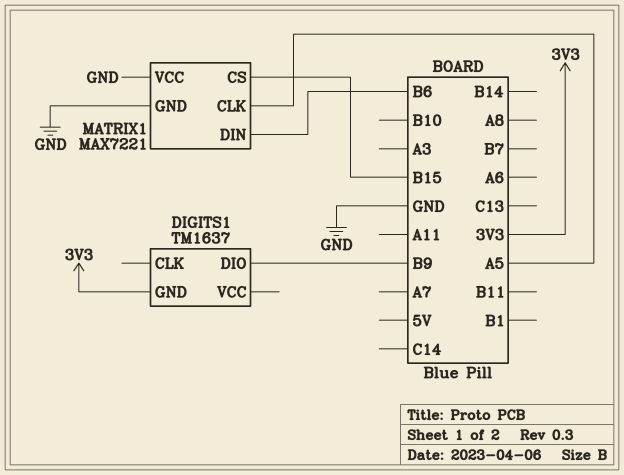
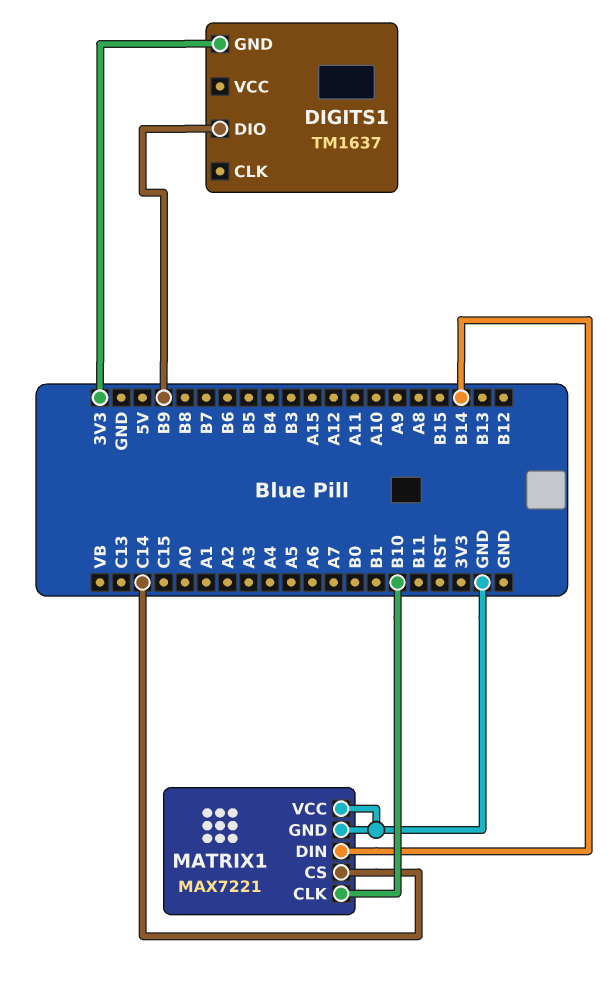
MATRIX1 pin CLK: A5 -> B10
MATRIX1 pin CS: B15 -> C14
MATRIX1 pin DIN: B6 -> B14

